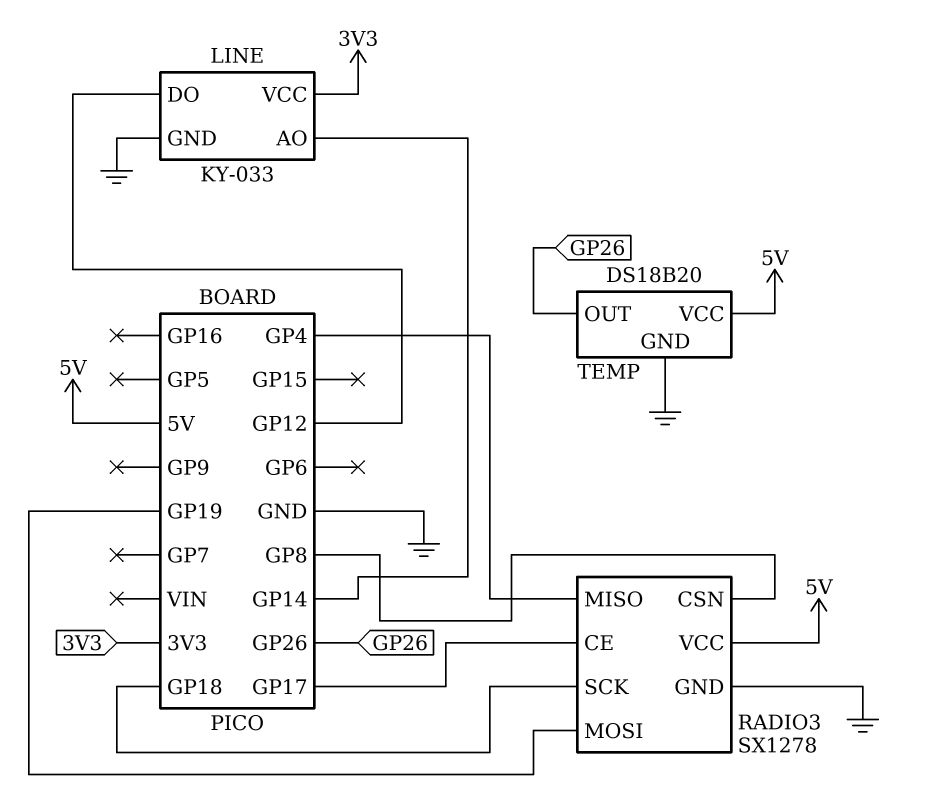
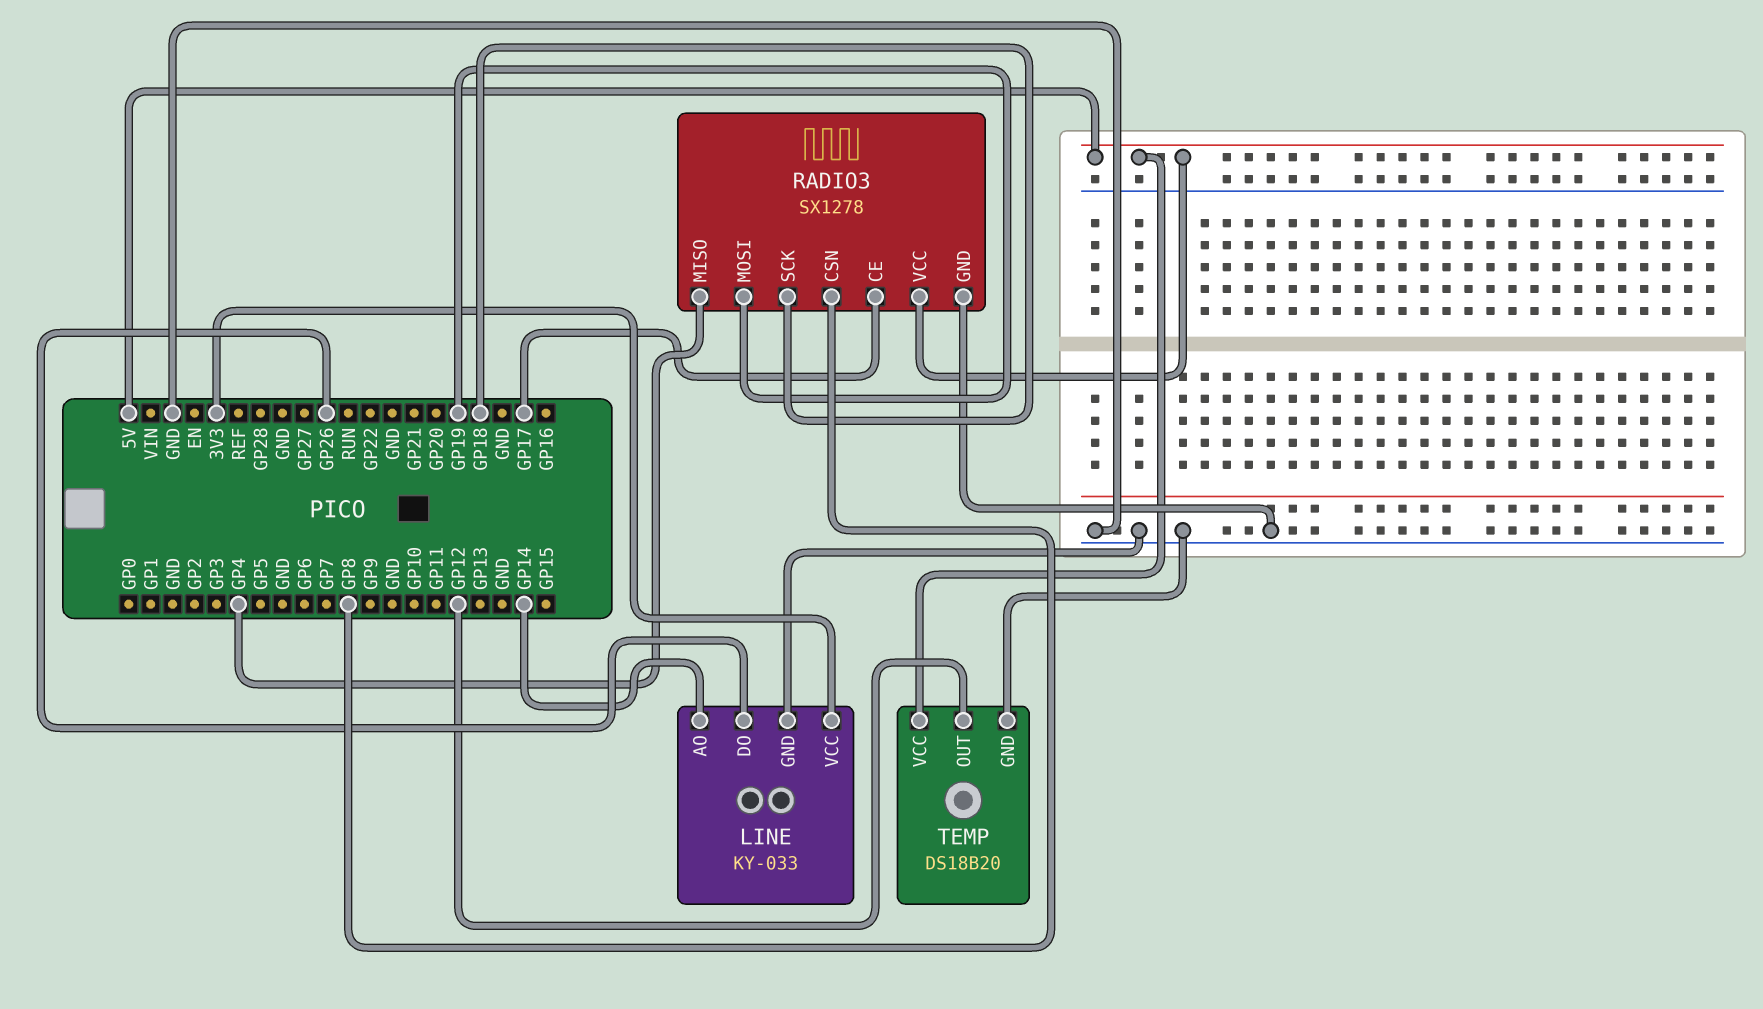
LINE pin DO: GP12 -> GP26
TEMP pin OUT: GP26 -> GP12

